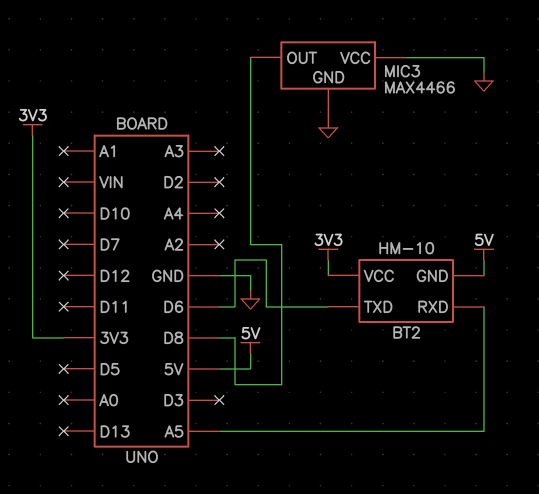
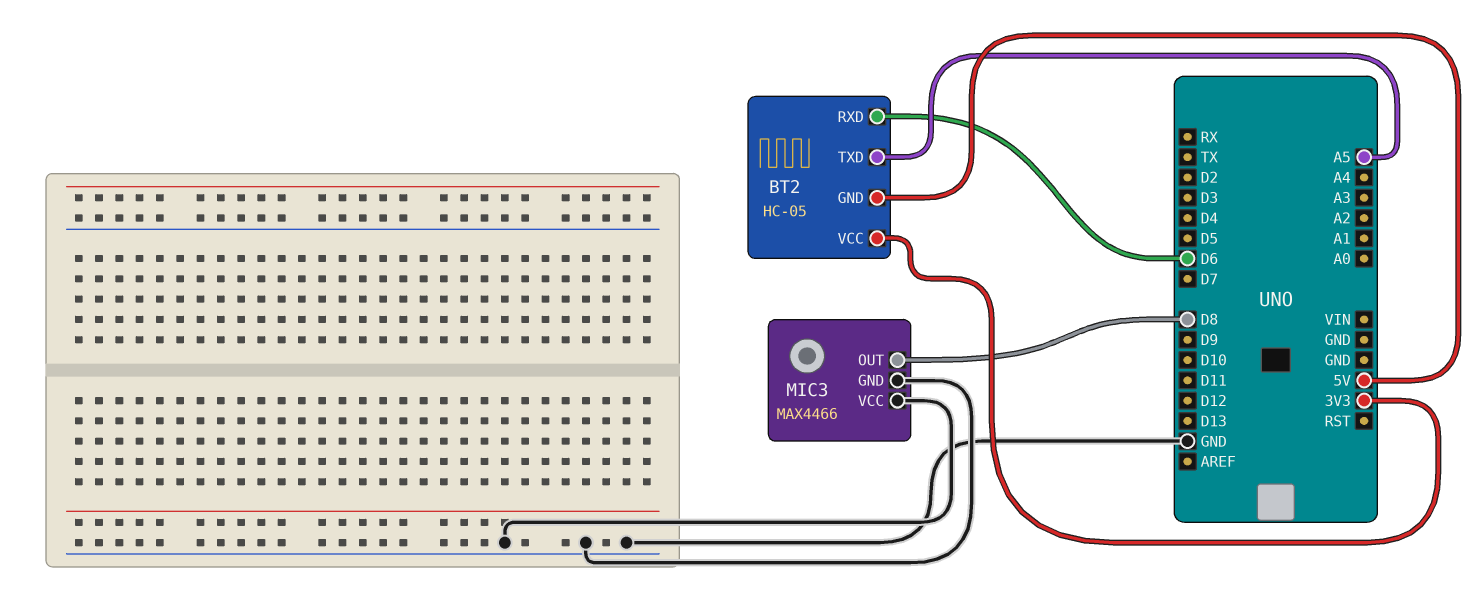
BT2: HM-10 -> HC-05
BT2 pin RXD: A5 -> D6
BT2 pin TXD: D6 -> A5

